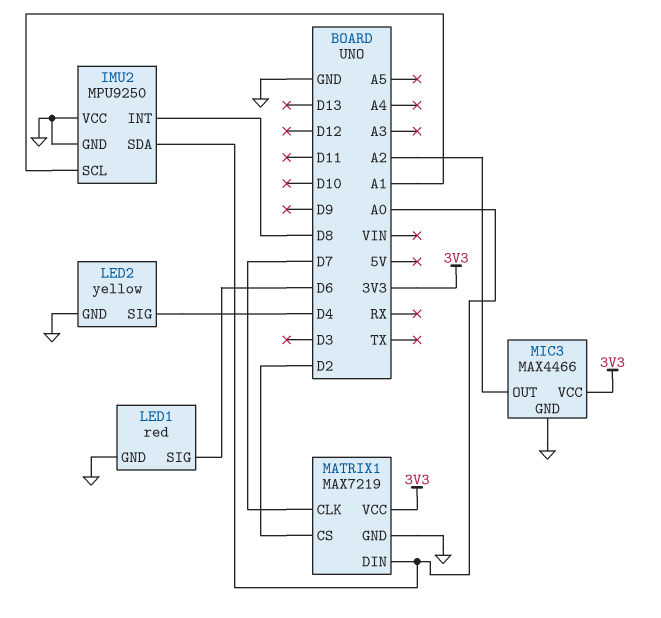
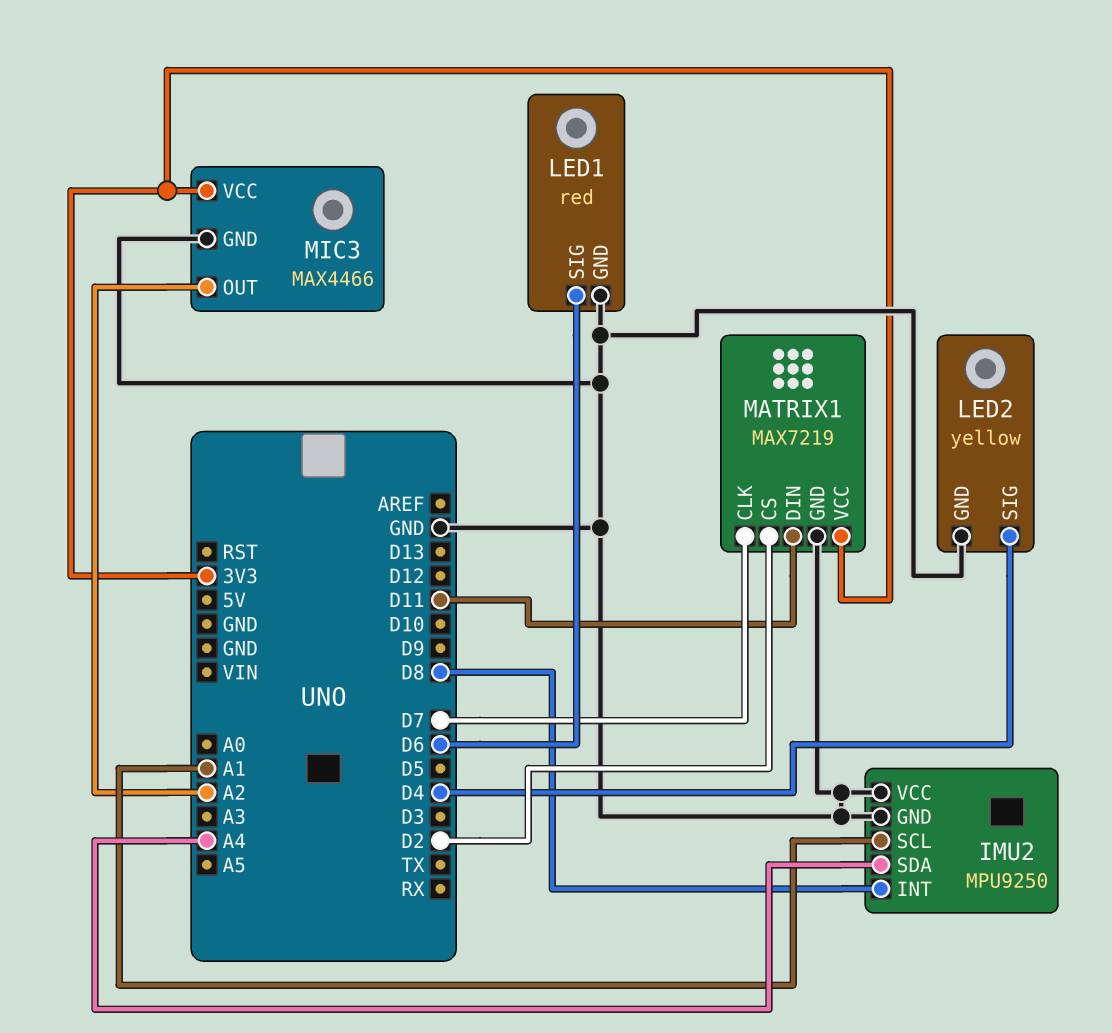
IMU2 pin SDA: A0 -> A4
MATRIX1 pin DIN: A0 -> D11

